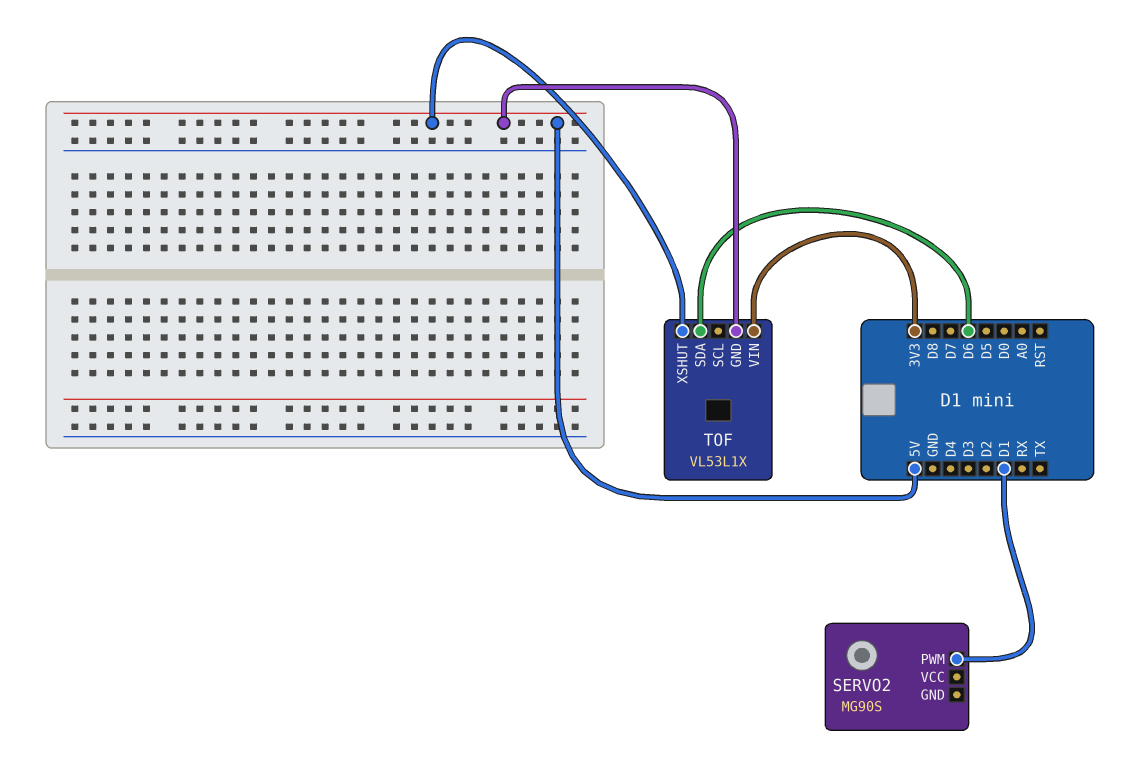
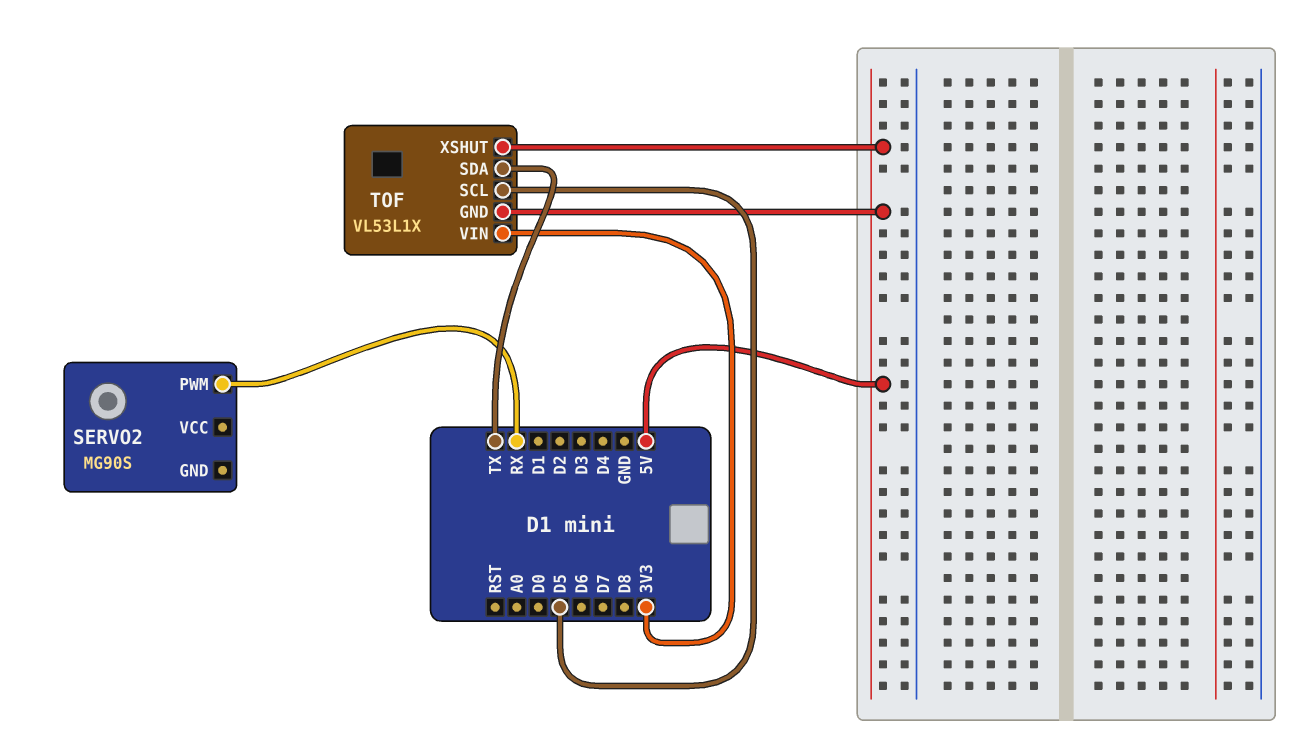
SERVO2 pin PWM: D1 -> RX
TOF pin SCL: none -> D5
TOF pin SDA: D6 -> TX

